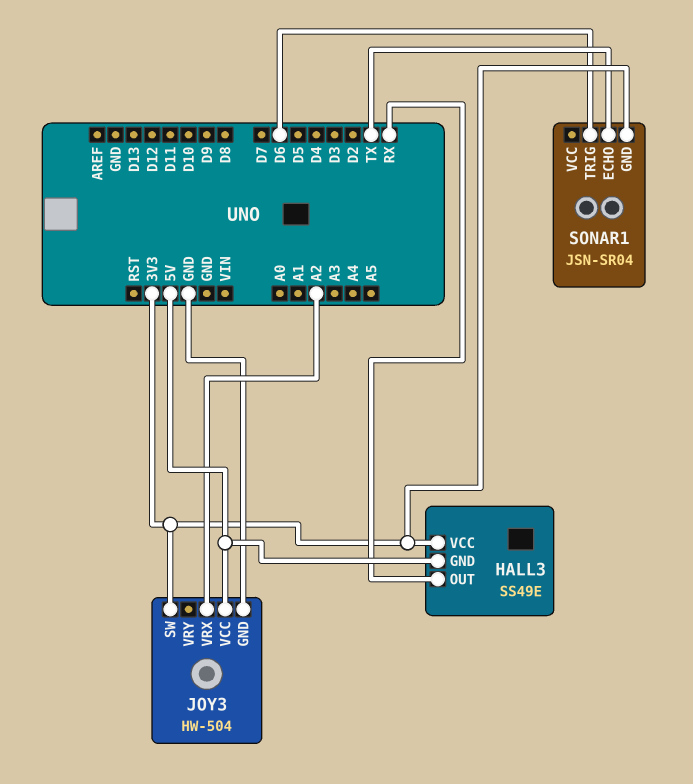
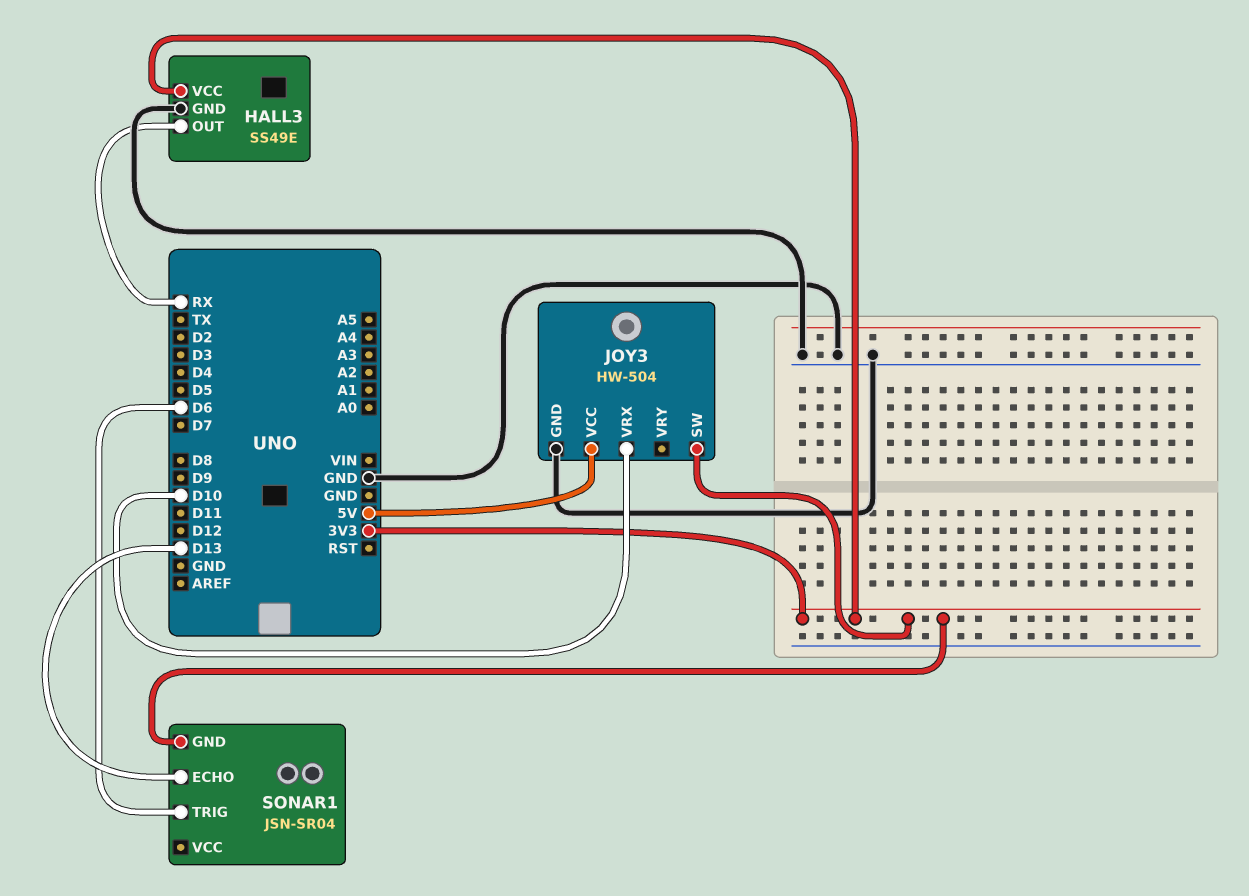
HALL3 pin GND: 5V -> GND
JOY3 pin VRX: A2 -> D10
SONAR1 pin ECHO: TX -> D13

